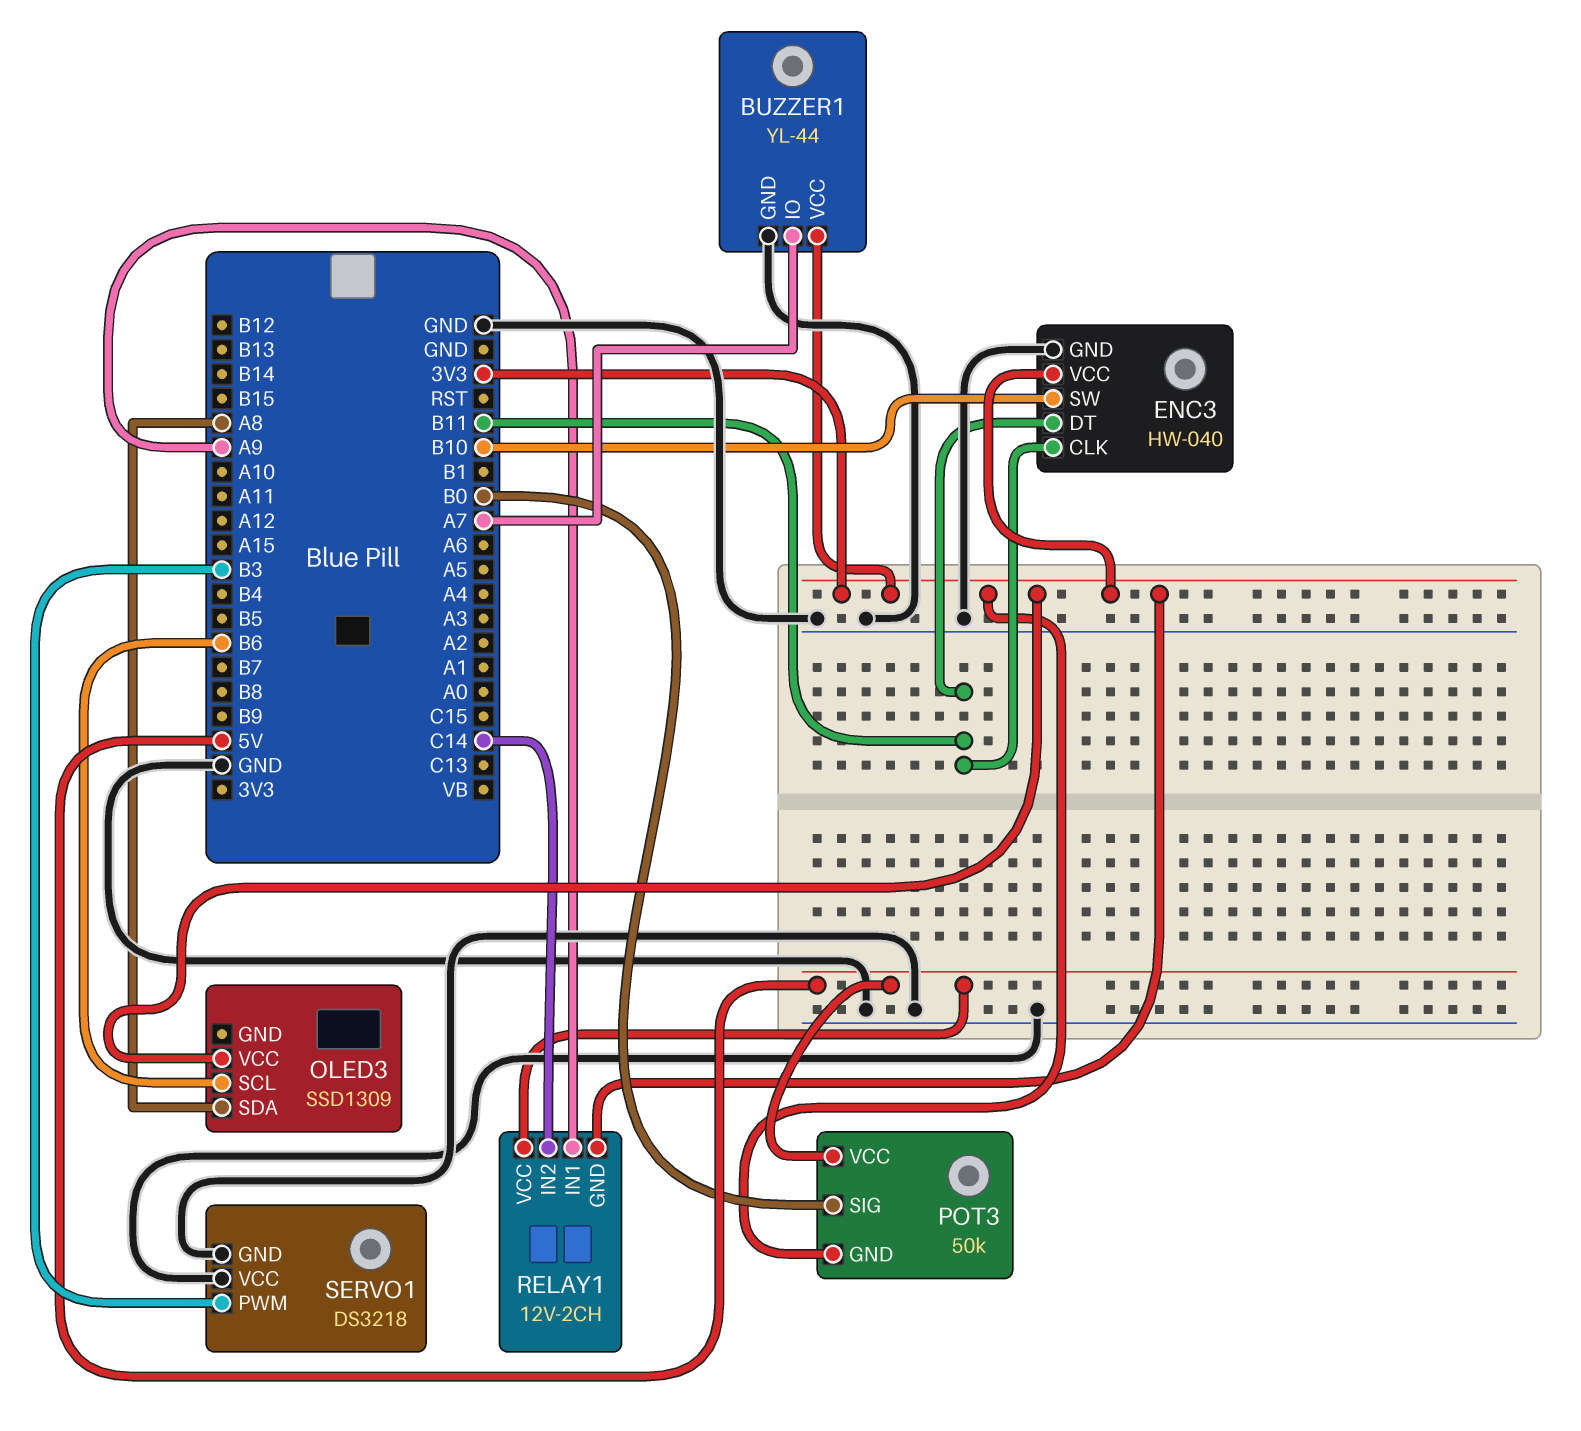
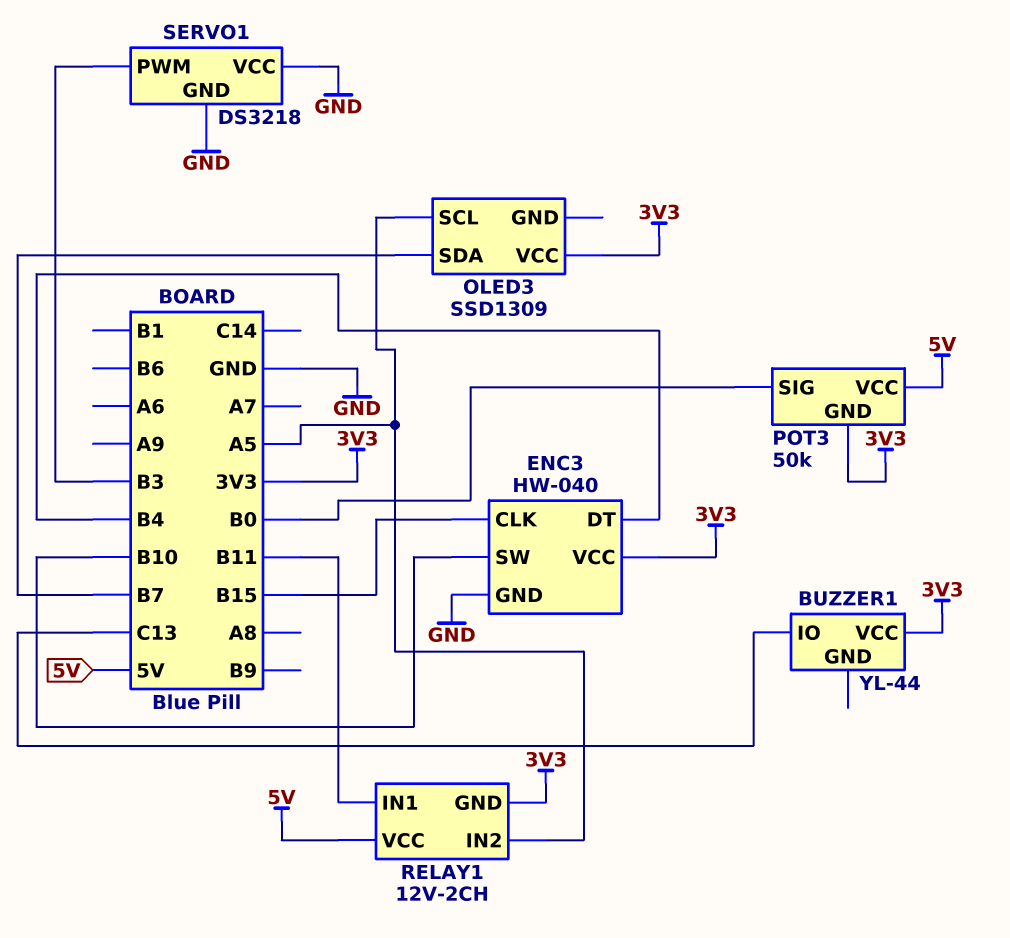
BUZZER1 pin GND: GND -> none
BUZZER1 pin IO: A7 -> C13
ENC3 pin CLK: B11 -> B15
ENC3 pin DT: B11 -> B4
OLED3 pin SCL: B6 -> A5
OLED3 pin SDA: A8 -> B7
RELAY1 pin IN1: A9 -> B11
RELAY1 pin IN2: C14 -> A5

